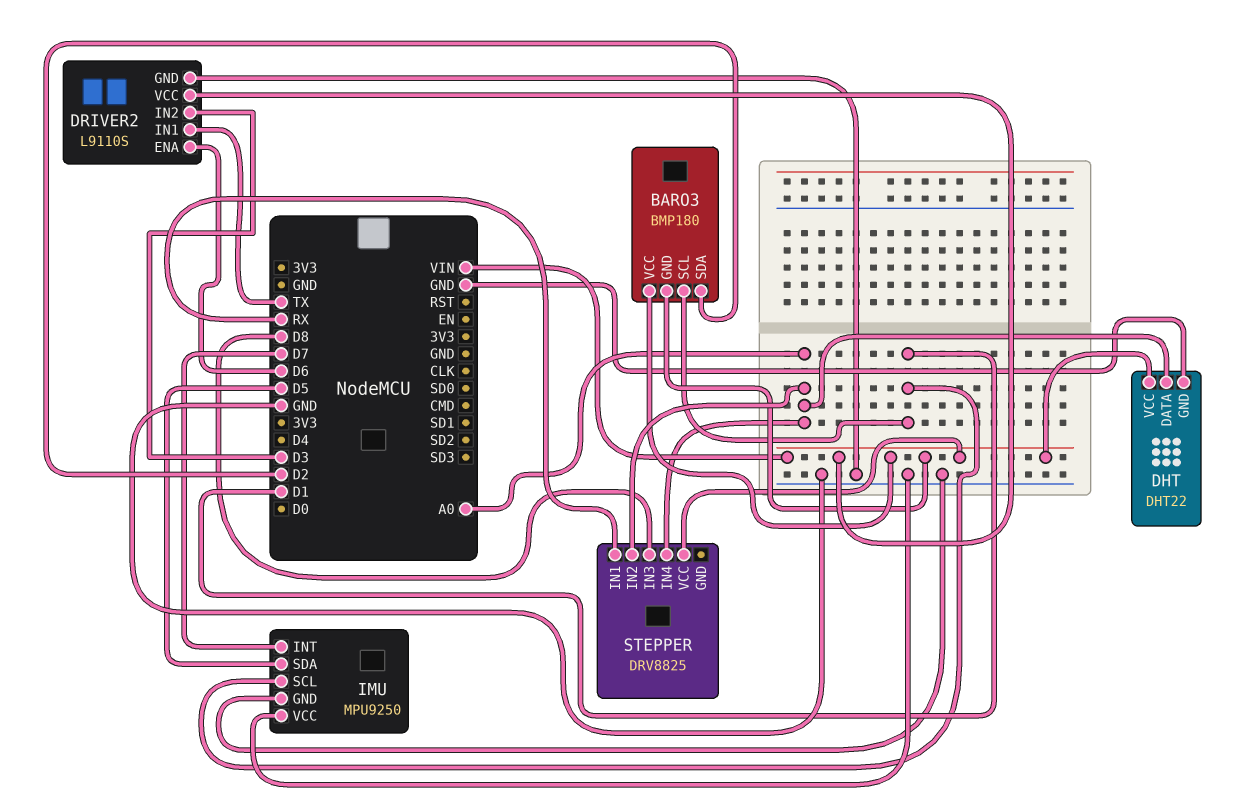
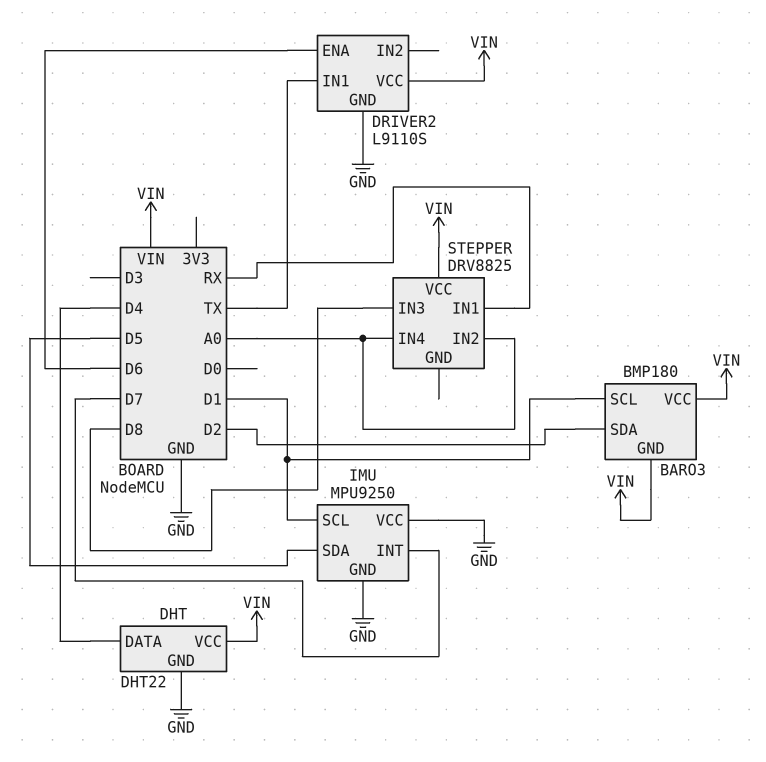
DHT pin DATA: A0 -> D4
DRIVER2 pin IN2: D3 -> none

